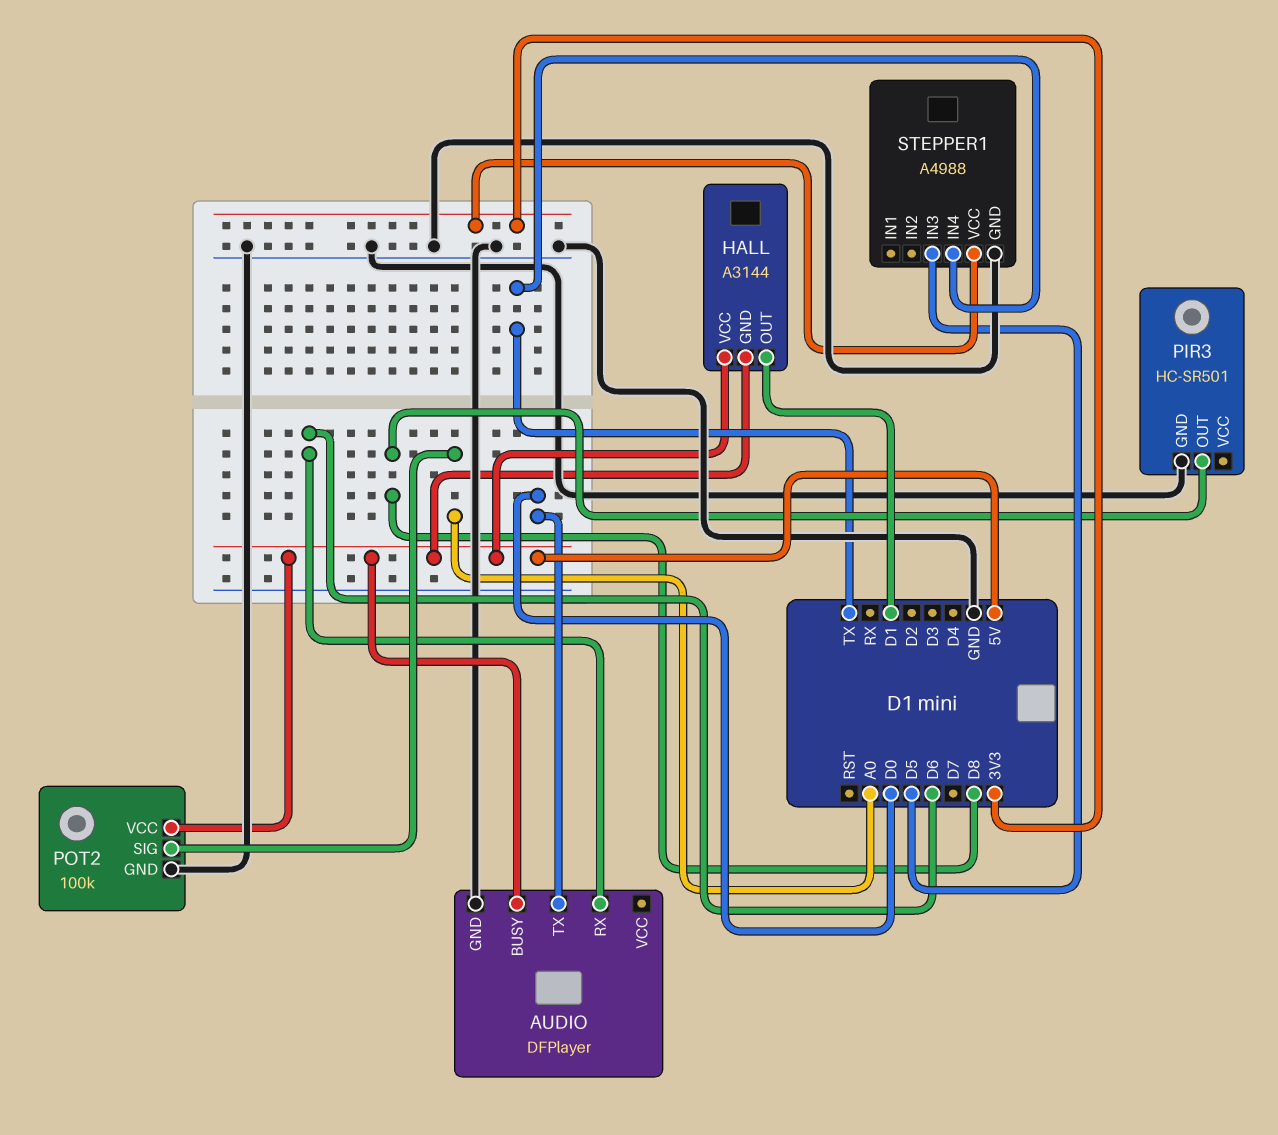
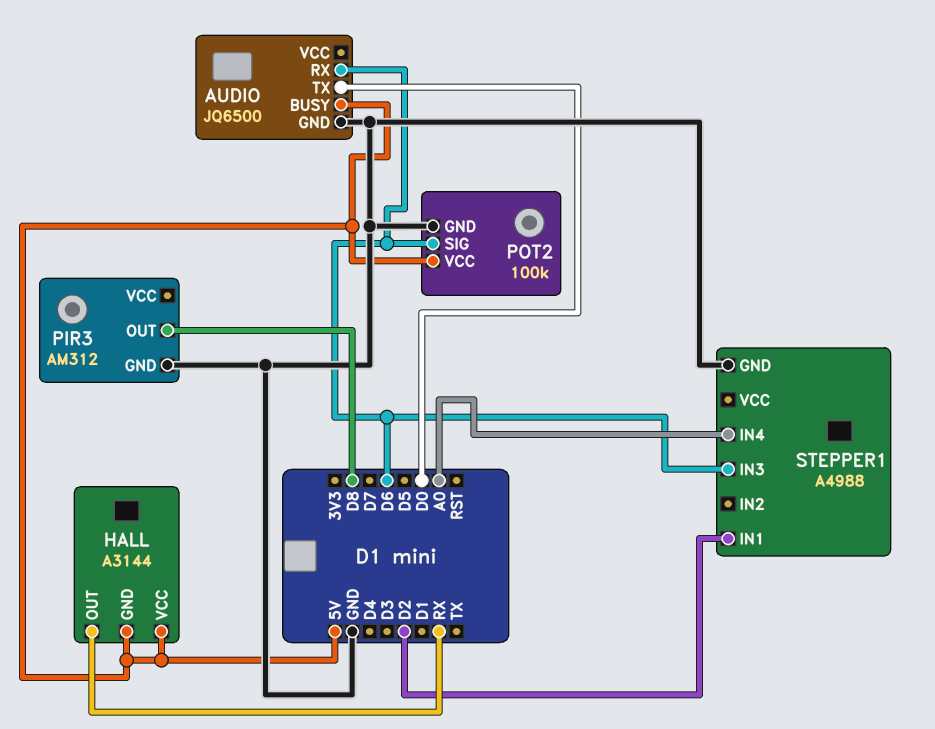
AUDIO: DFPlayer -> JQ6500
HALL pin OUT: D1 -> RX
PIR3: HC-SR501 -> AM312
POT2 pin SIG: A0 -> D6
STEPPER1 pin IN1: none -> D2
STEPPER1 pin IN3: D5 -> D6
STEPPER1 pin IN4: TX -> A0
STEPPER1 pin VCC: 3V3 -> none

